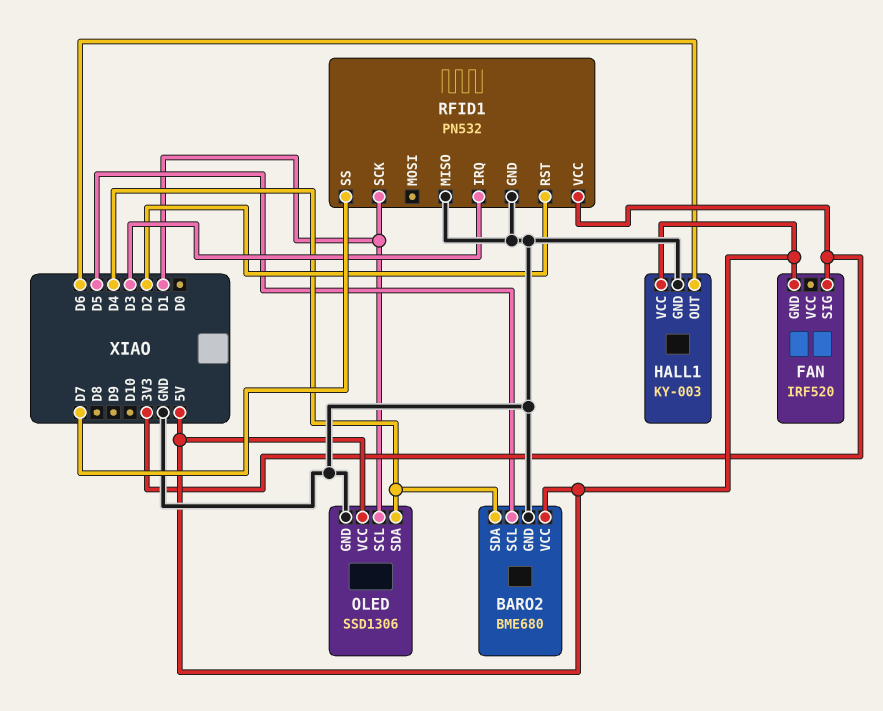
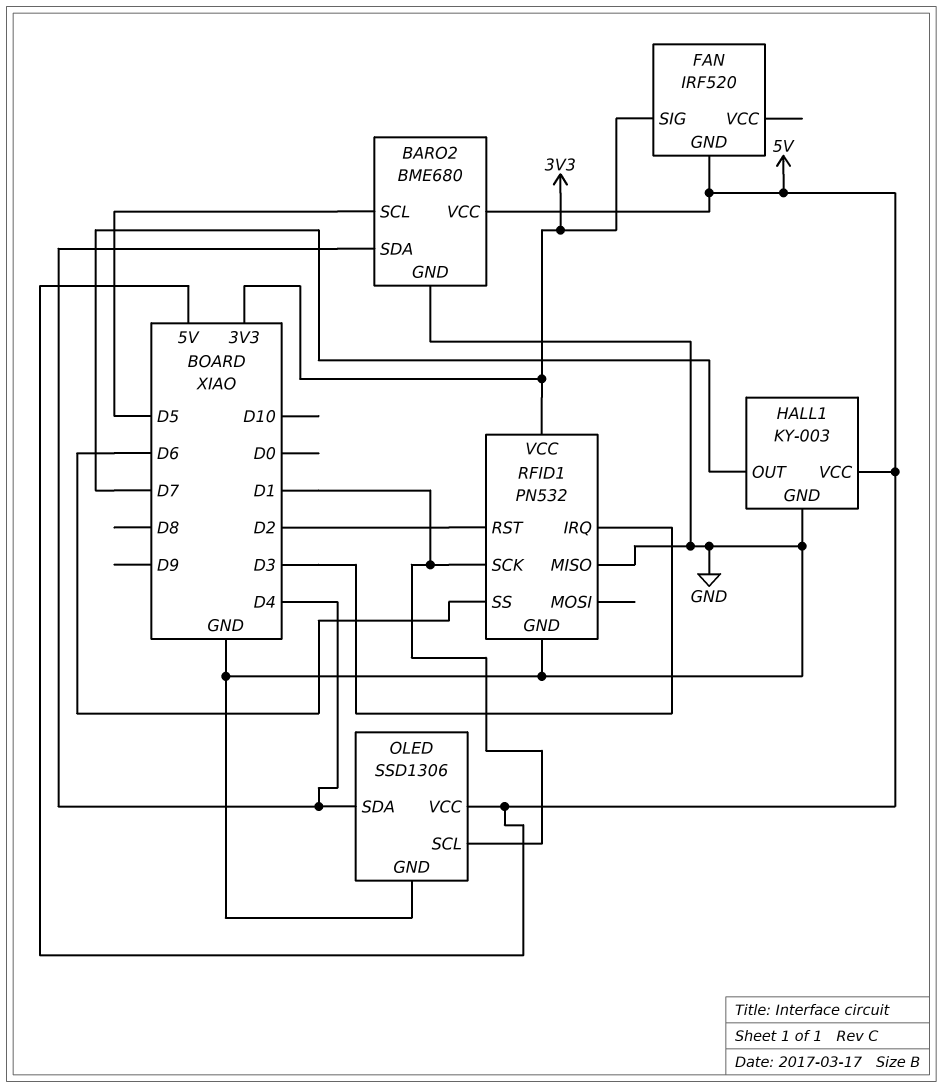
HALL1 pin OUT: D6 -> D7
RFID1 pin SS: D7 -> D6

